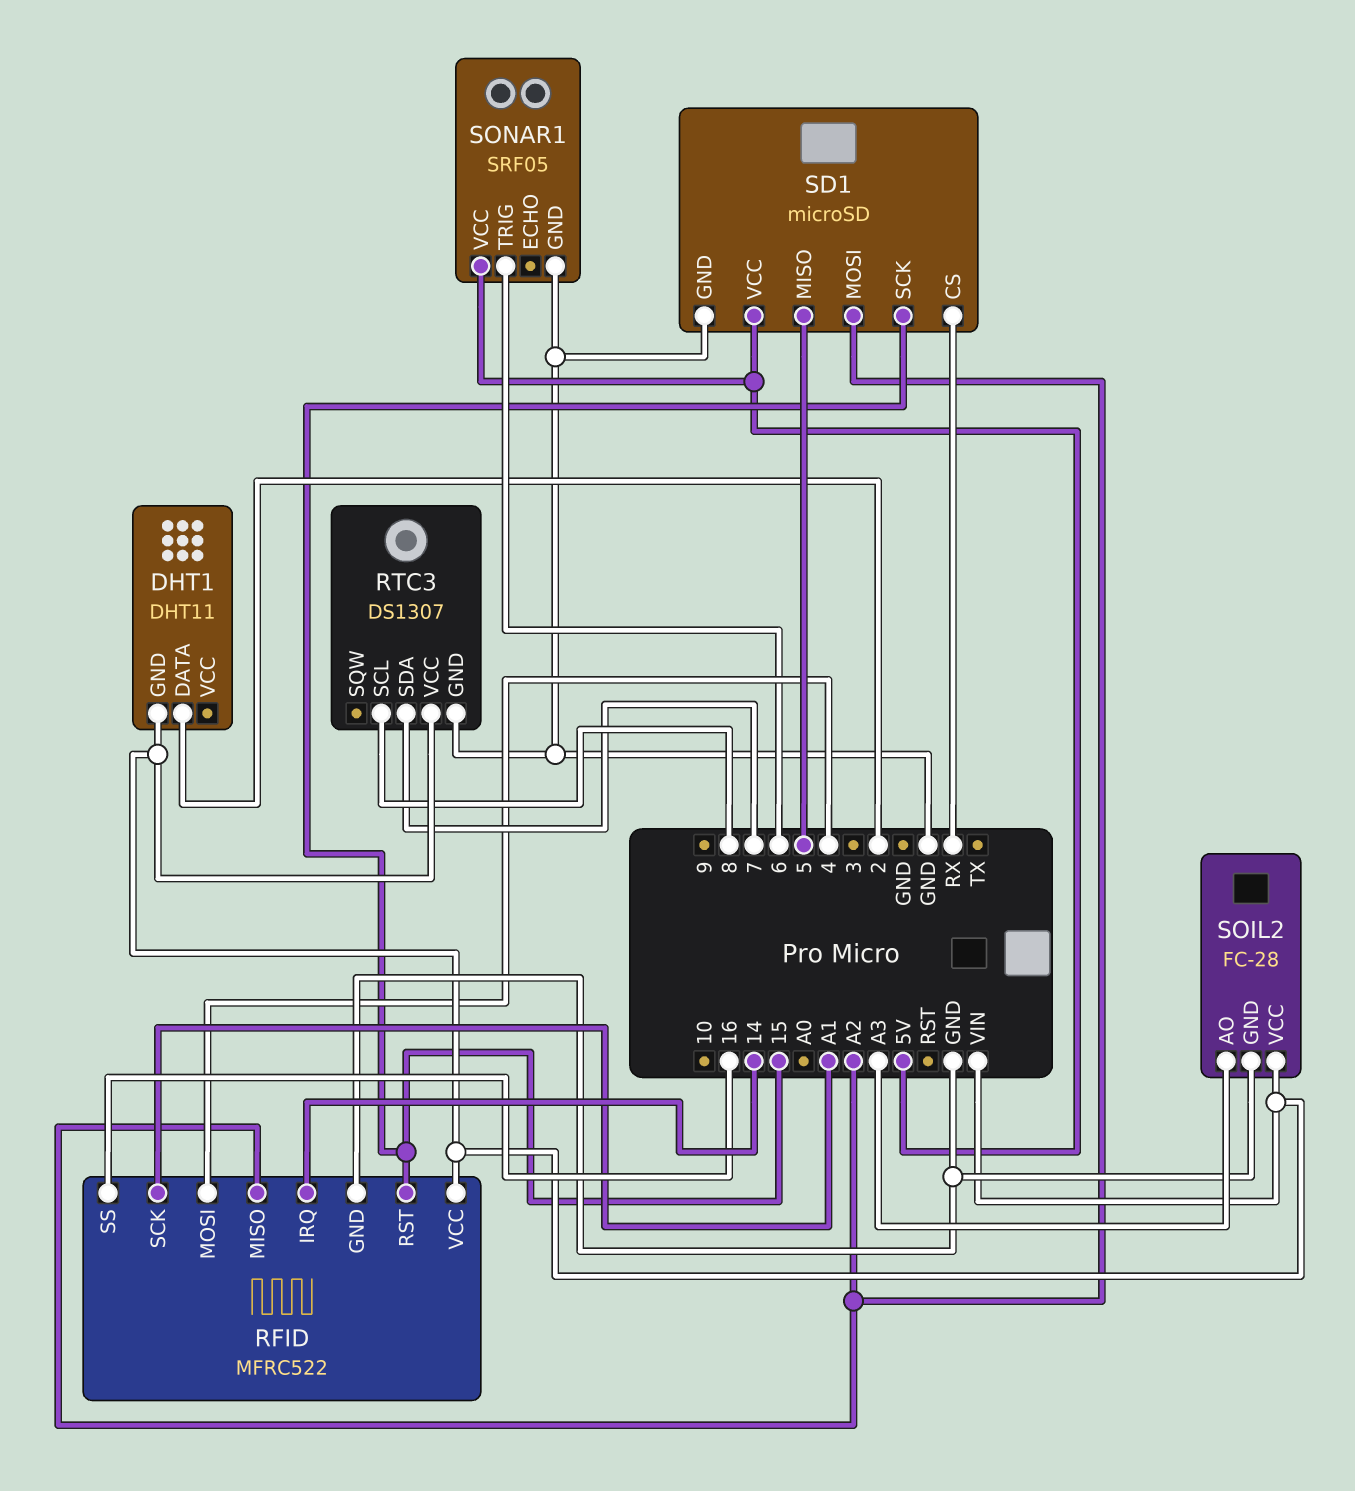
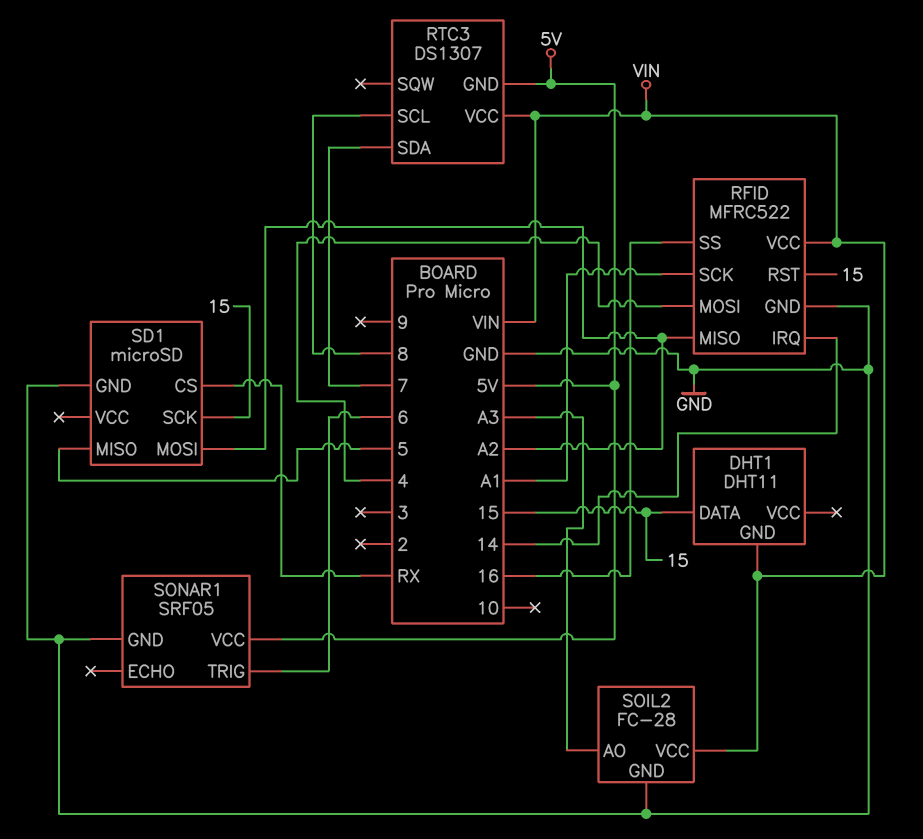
DHT1 pin DATA: 2 -> 15
RTC3 pin GND: GND -> 5V
SD1 pin VCC: 5V -> none

